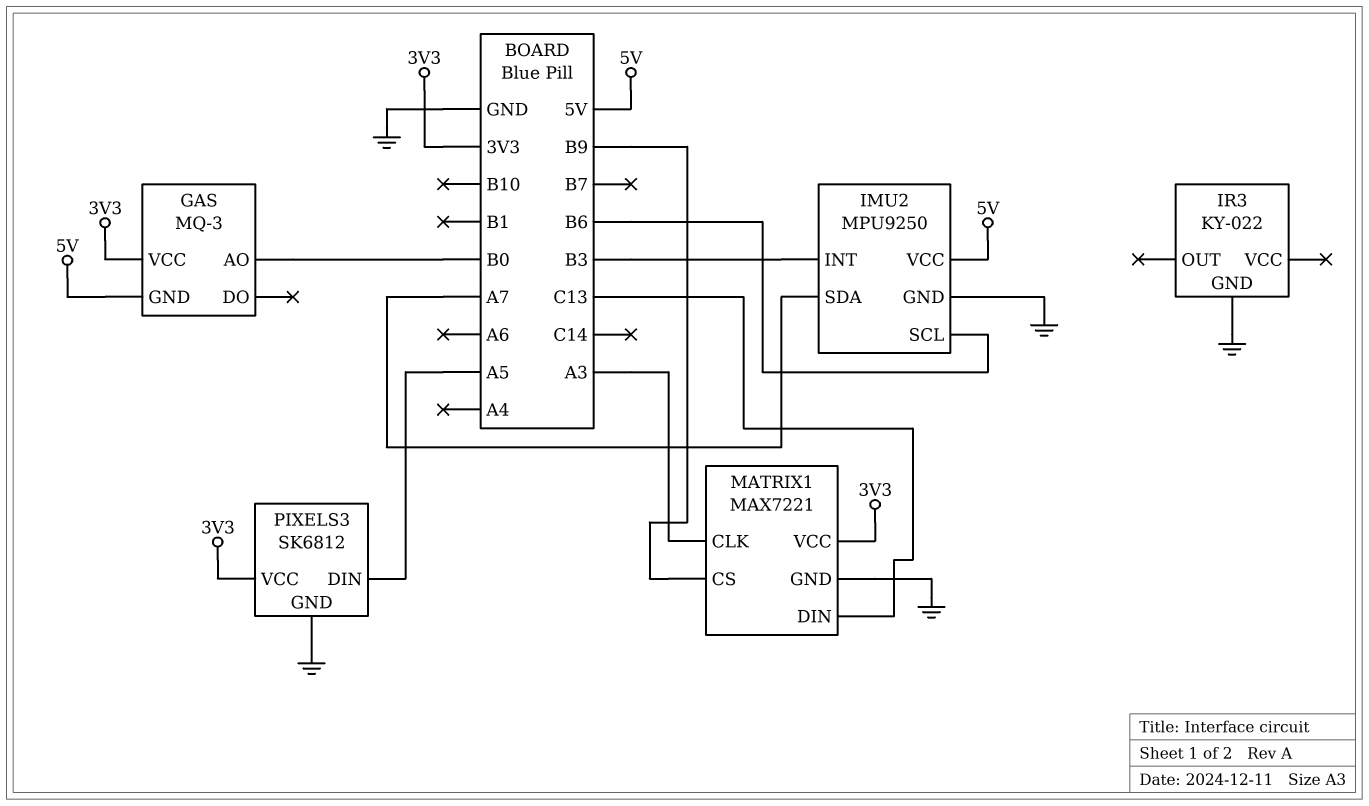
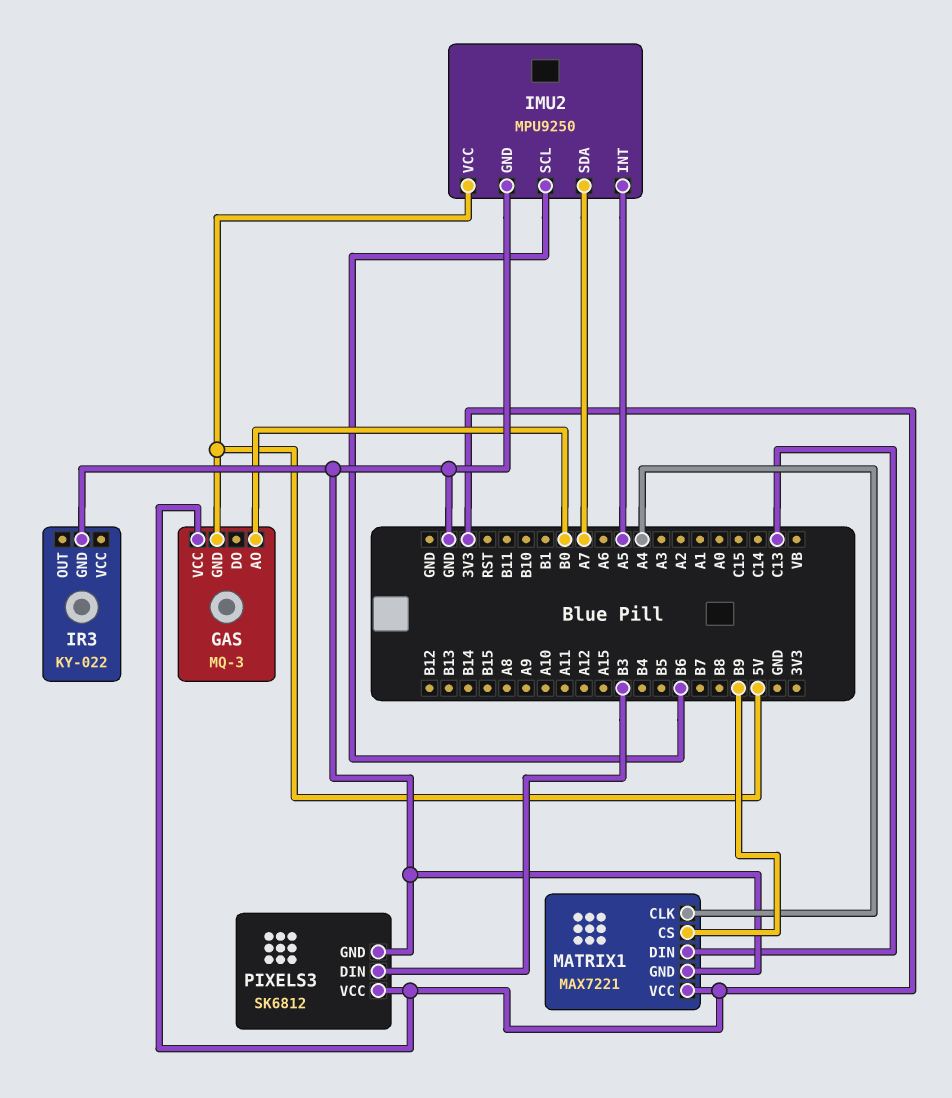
IMU2 pin INT: B3 -> A5
MATRIX1 pin CLK: A3 -> A4
PIXELS3 pin DIN: A5 -> B3

